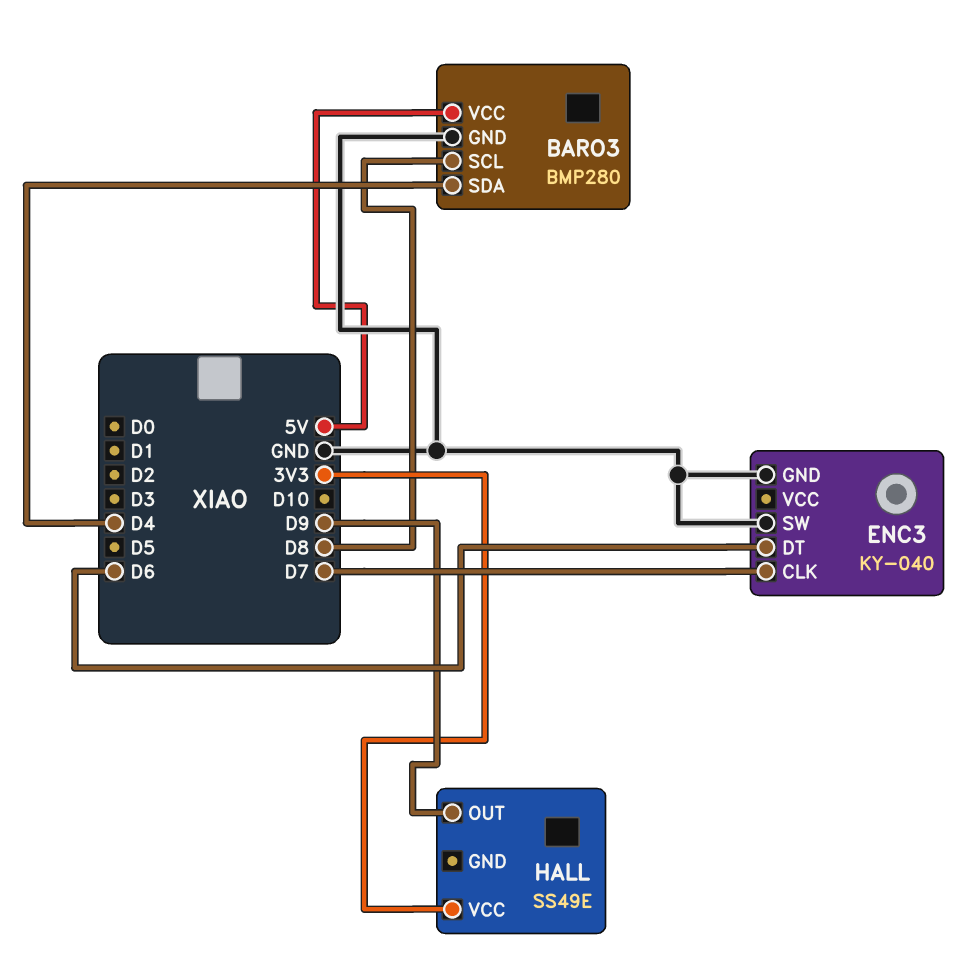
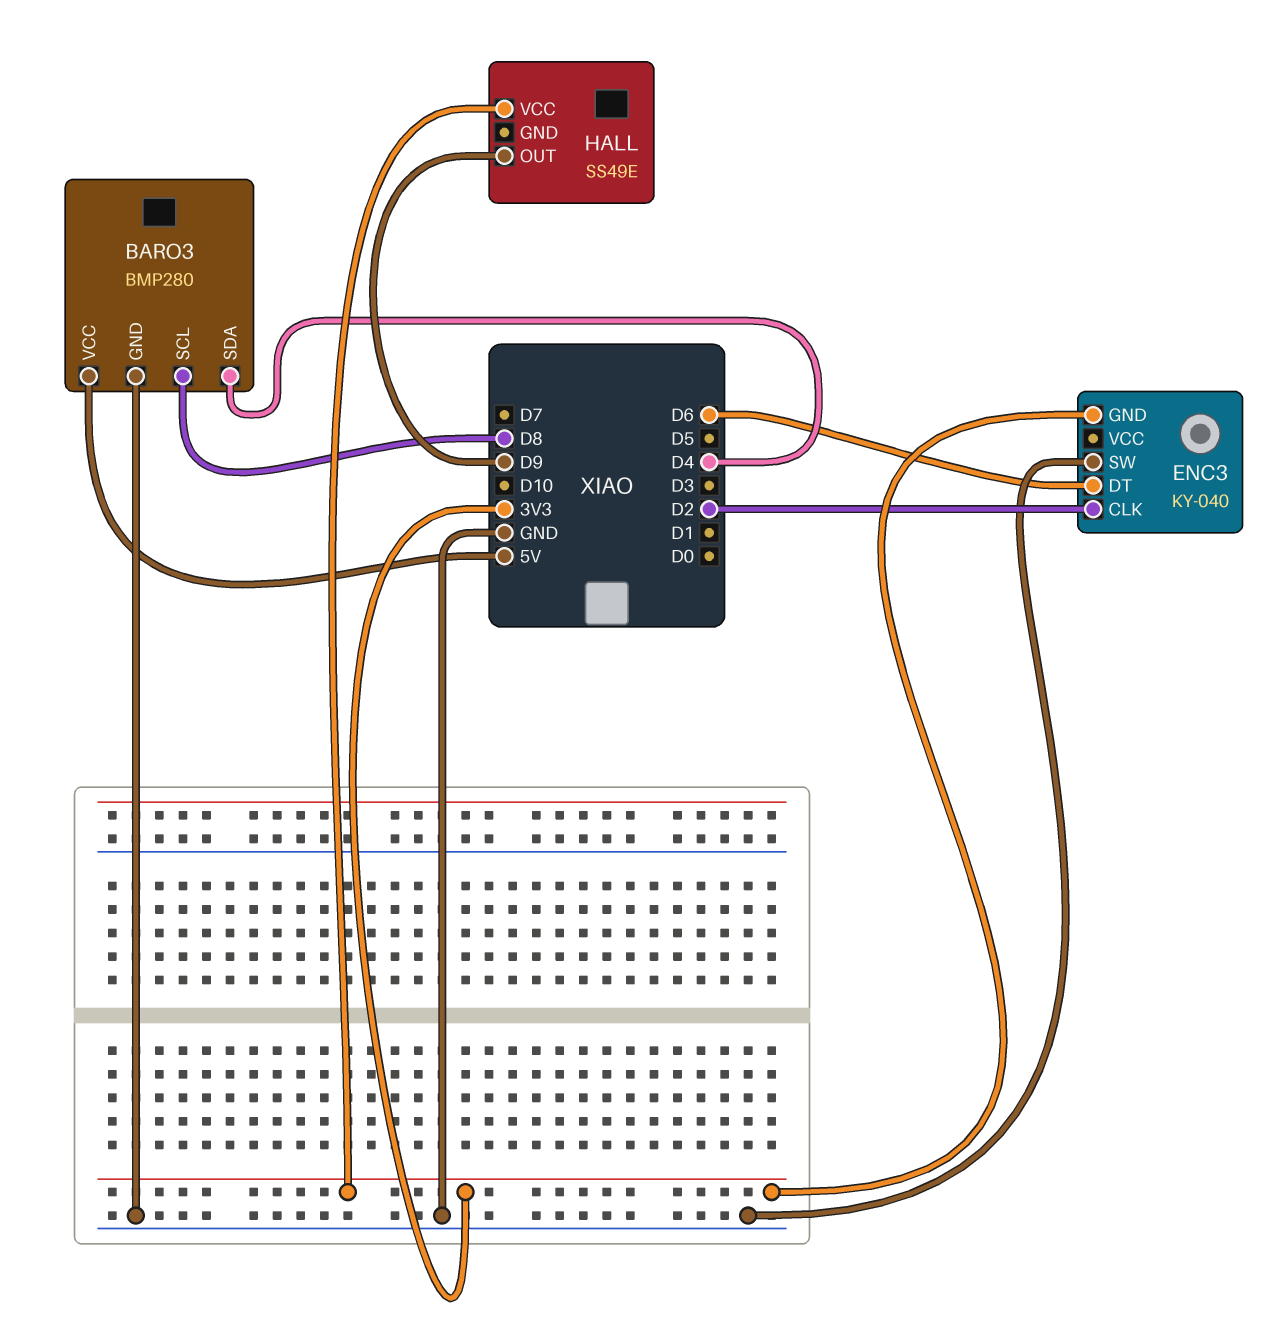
ENC3 pin CLK: D7 -> D2
ENC3 pin GND: GND -> 3V3

